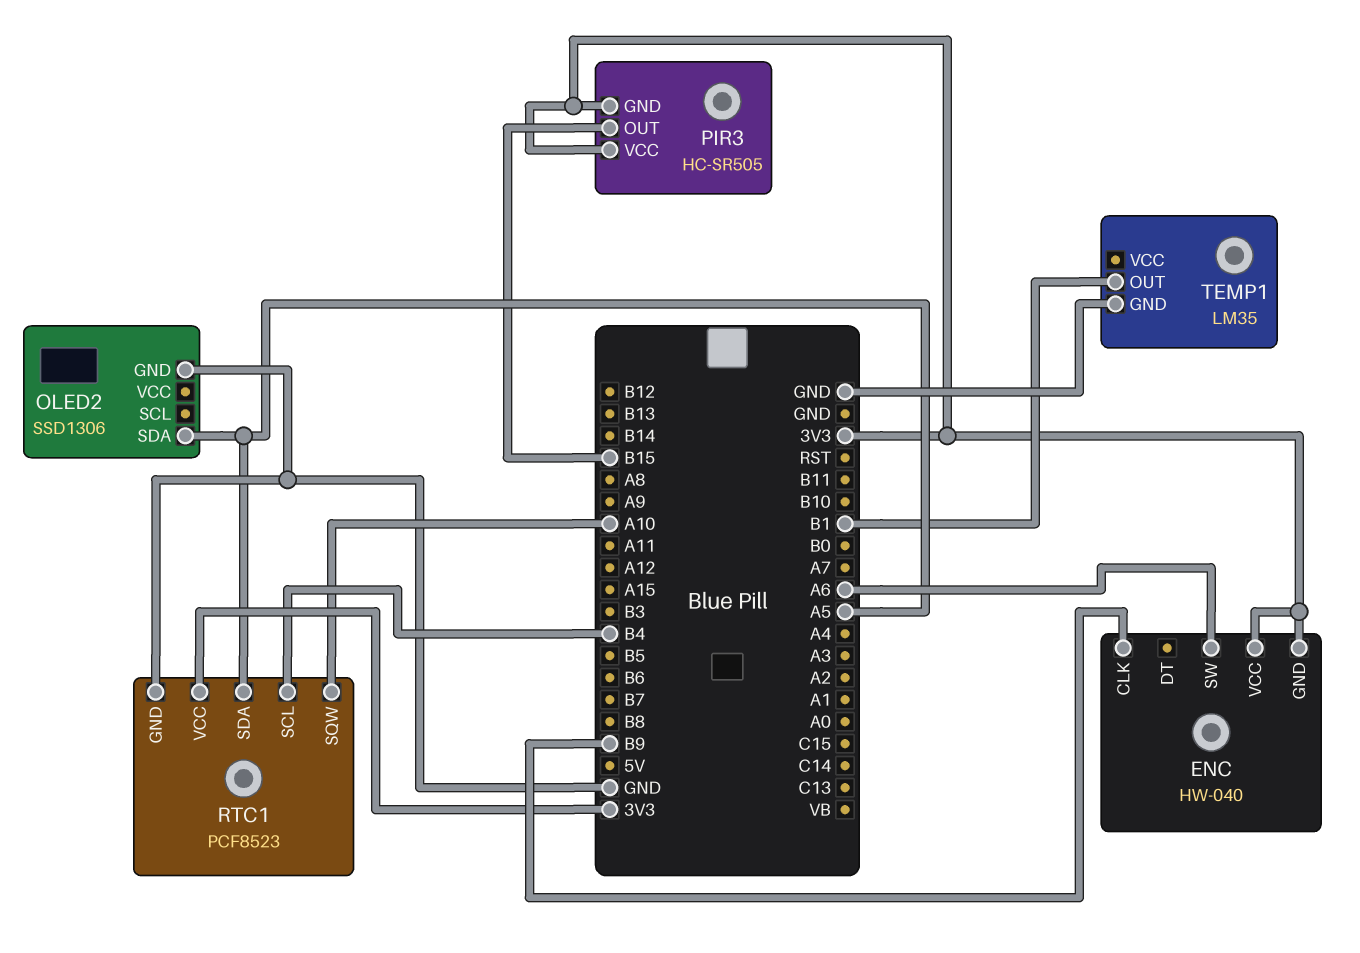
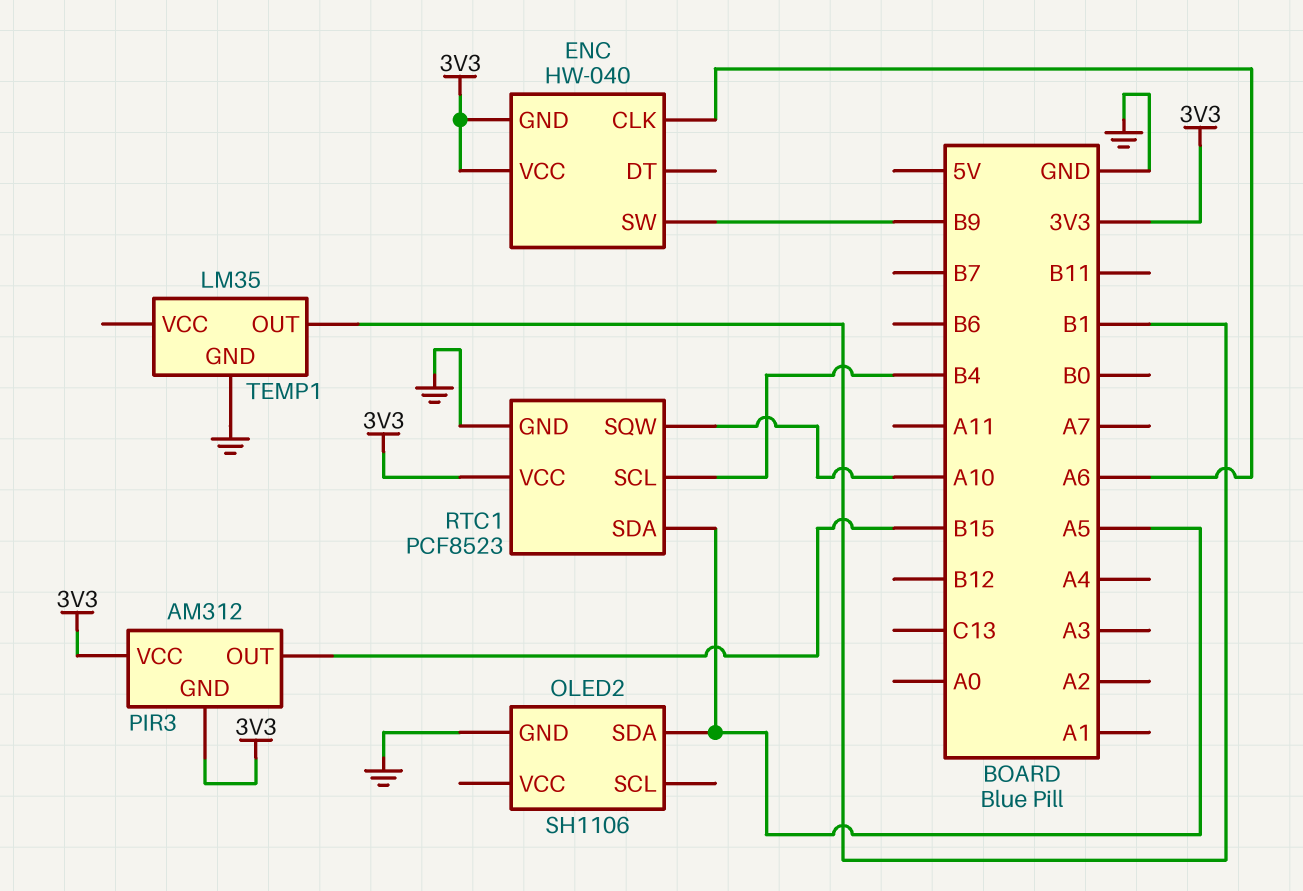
ENC pin CLK: B9 -> A6
ENC pin SW: A6 -> B9
OLED2: SSD1306 -> SH1106
PIR3: HC-SR505 -> AM312

